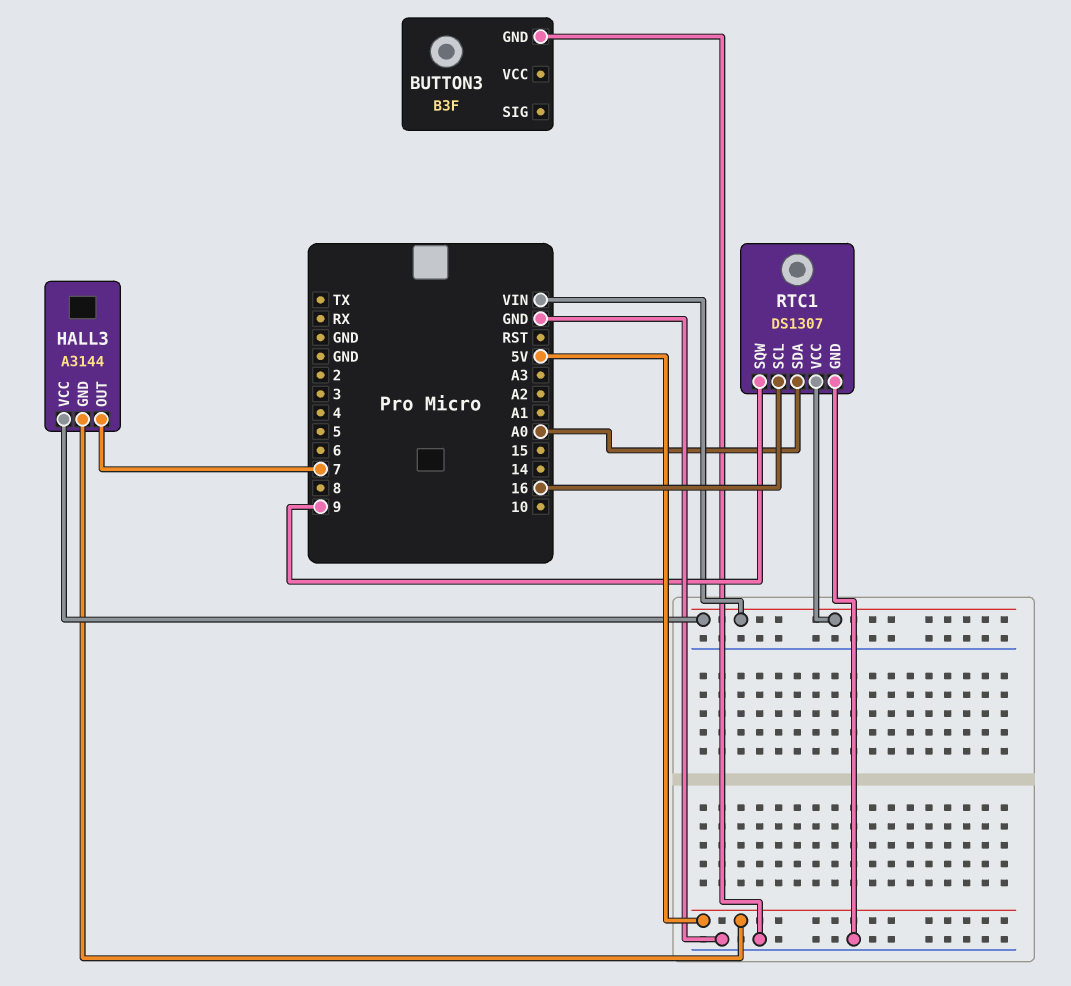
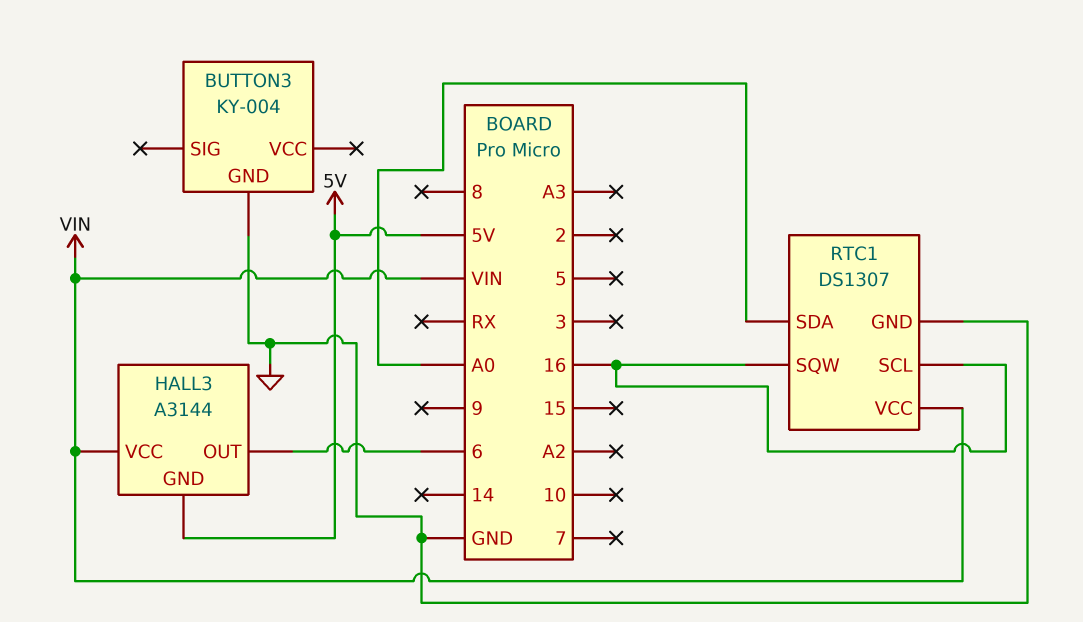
BUTTON3: B3F -> KY-004
HALL3 pin OUT: 7 -> 6
RTC1 pin SQW: 9 -> 16

